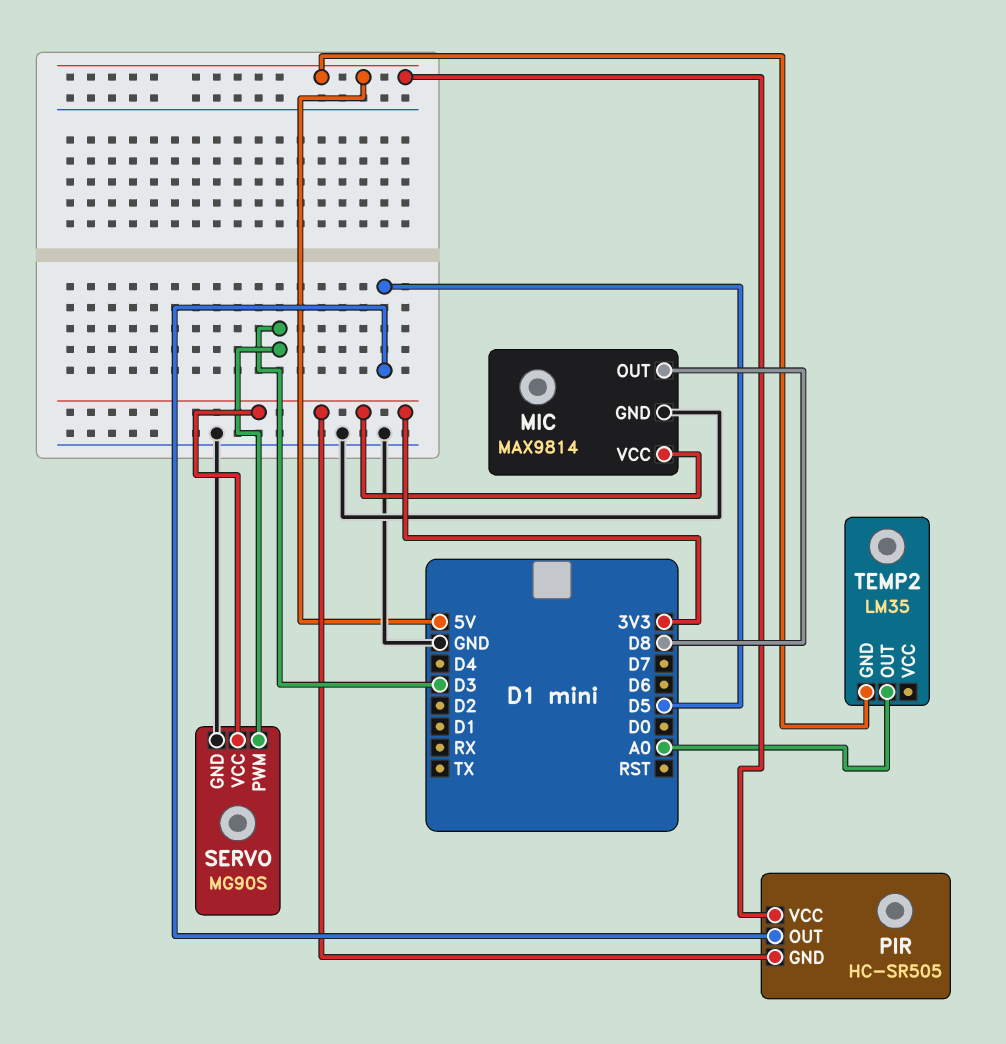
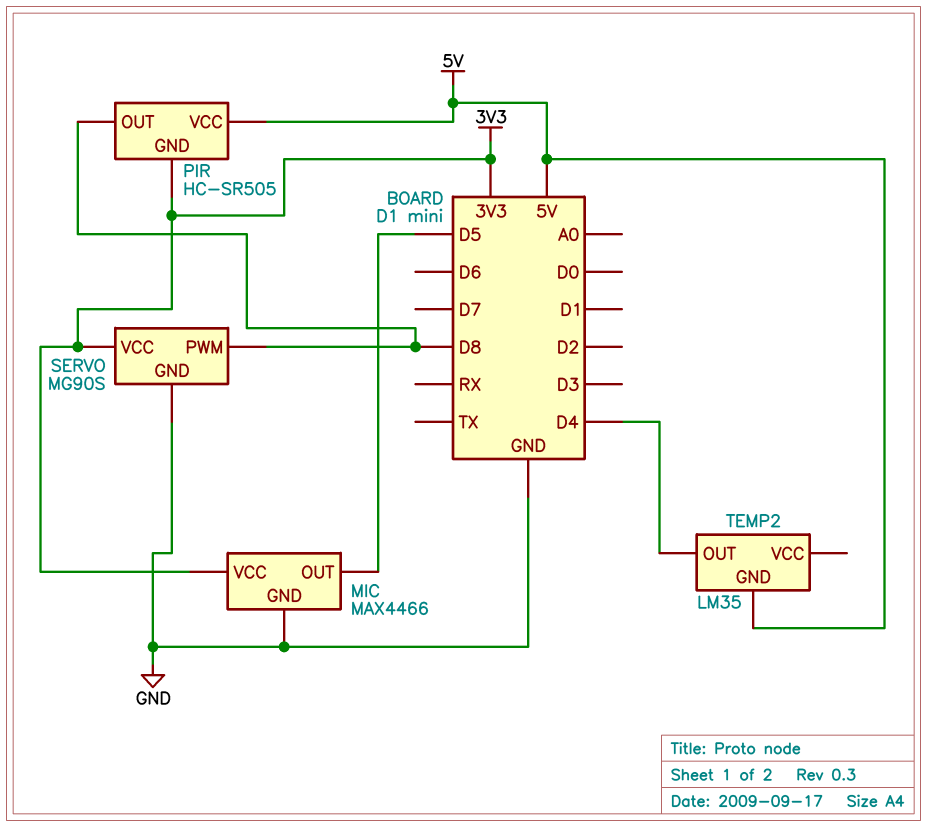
MIC: MAX9814 -> MAX4466
MIC pin OUT: D8 -> D5
PIR pin OUT: D5 -> D8
SERVO pin PWM: D3 -> D8
TEMP2 pin OUT: A0 -> D4

